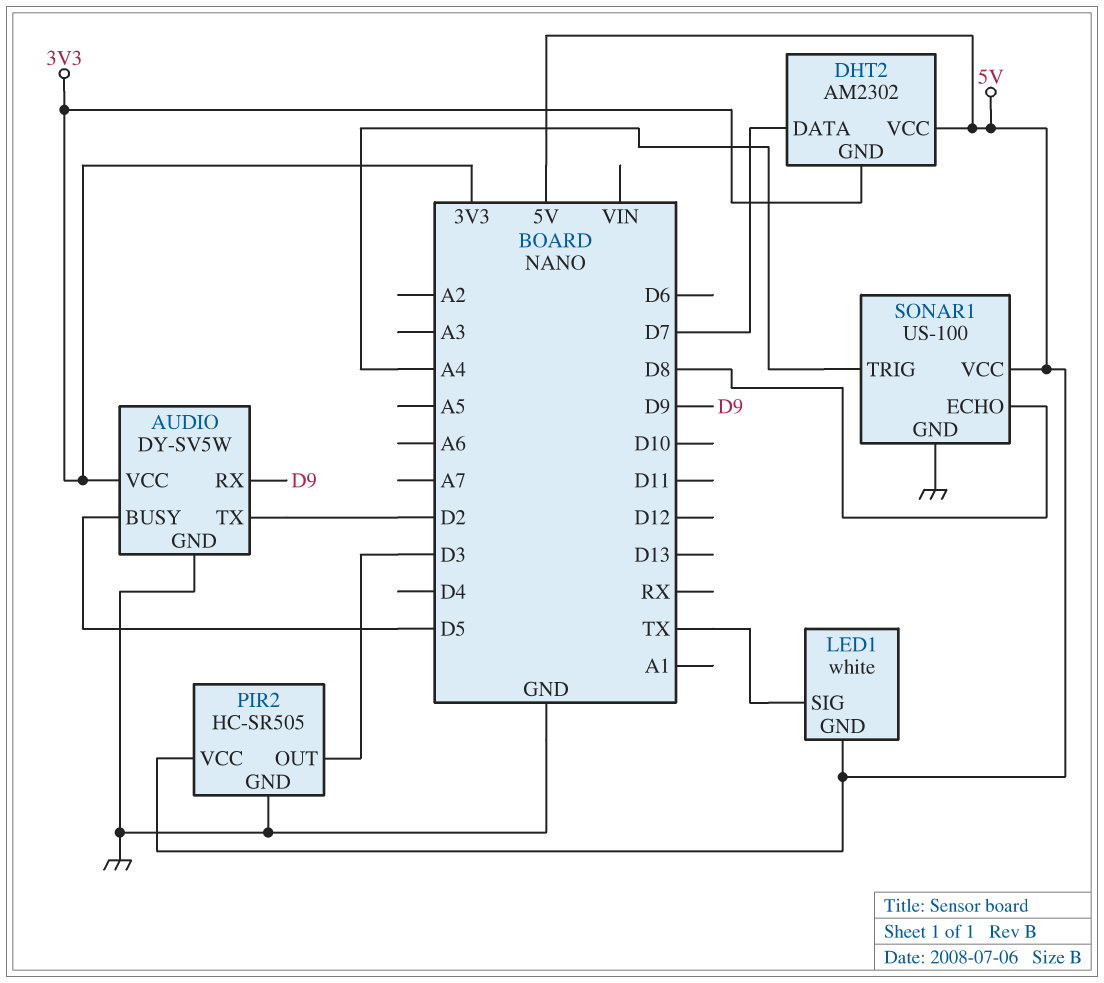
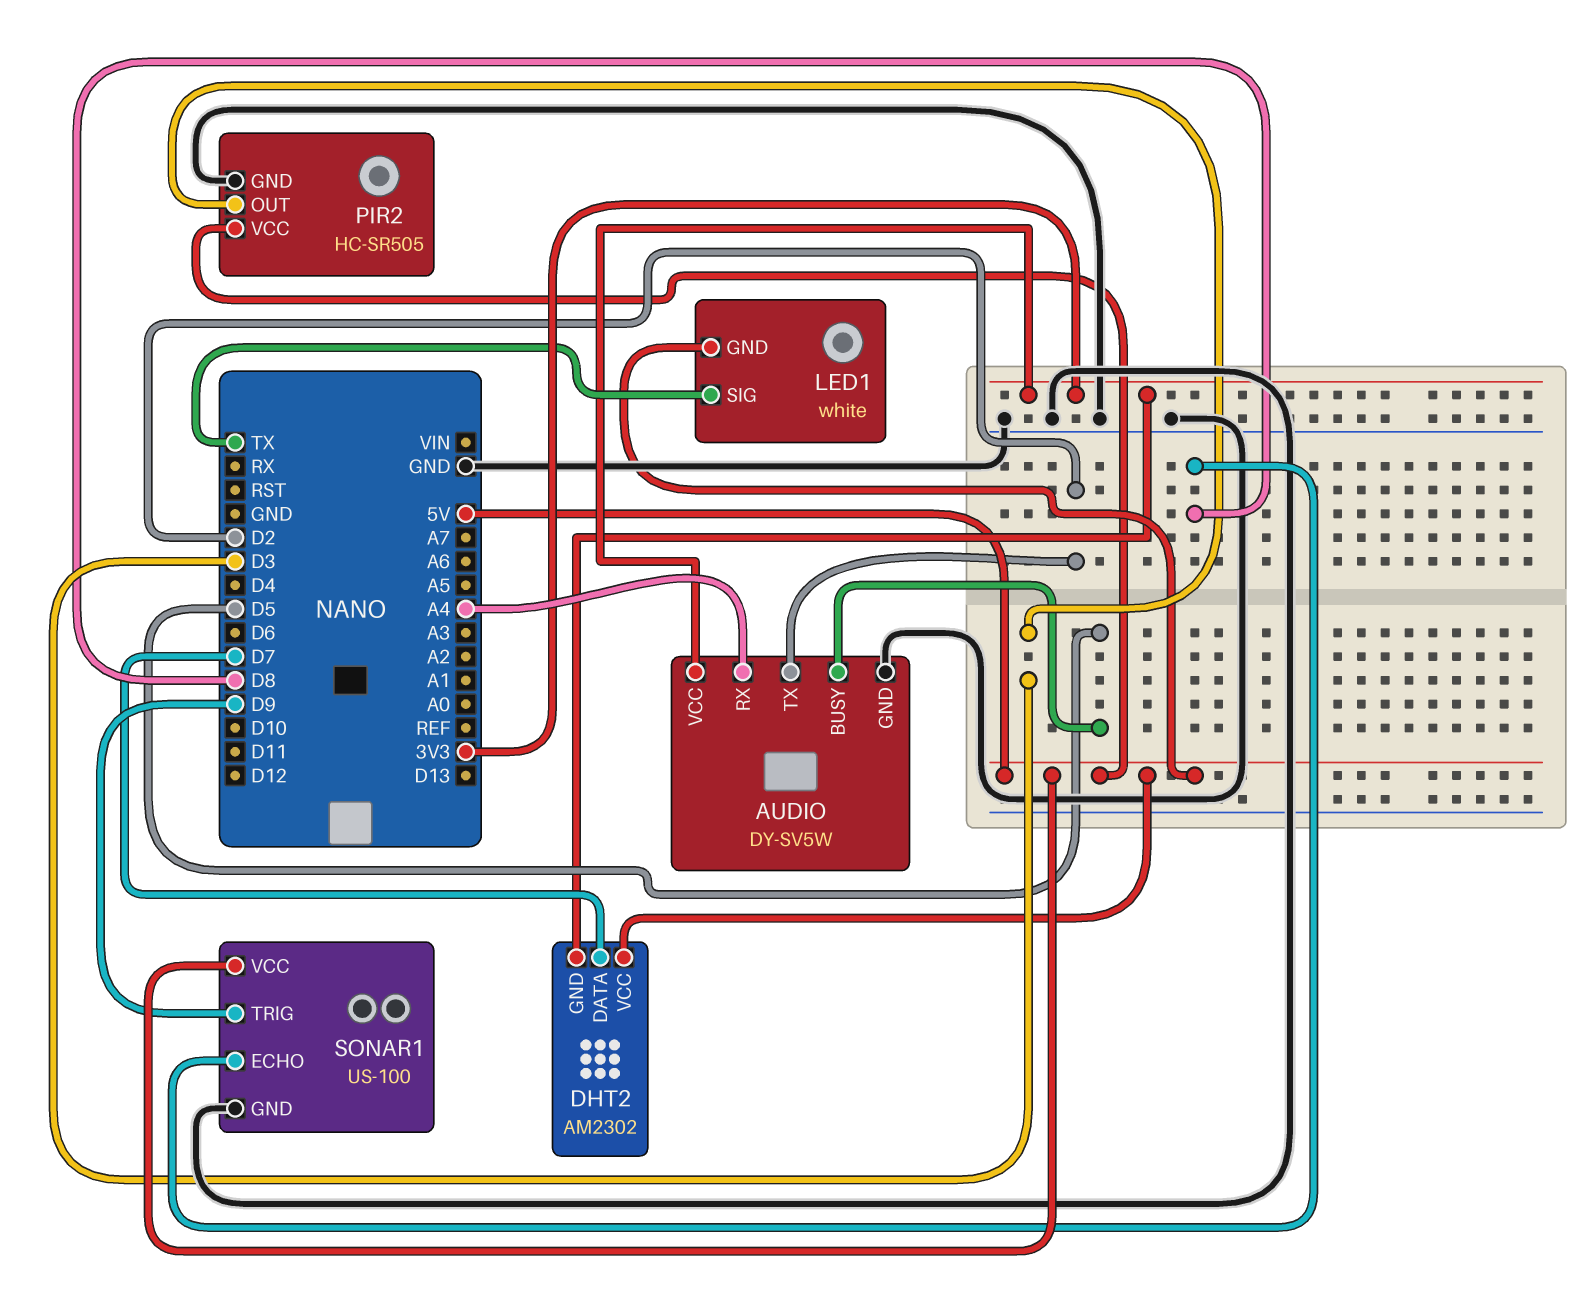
AUDIO pin RX: D9 -> A4
SONAR1 pin TRIG: A4 -> D9

